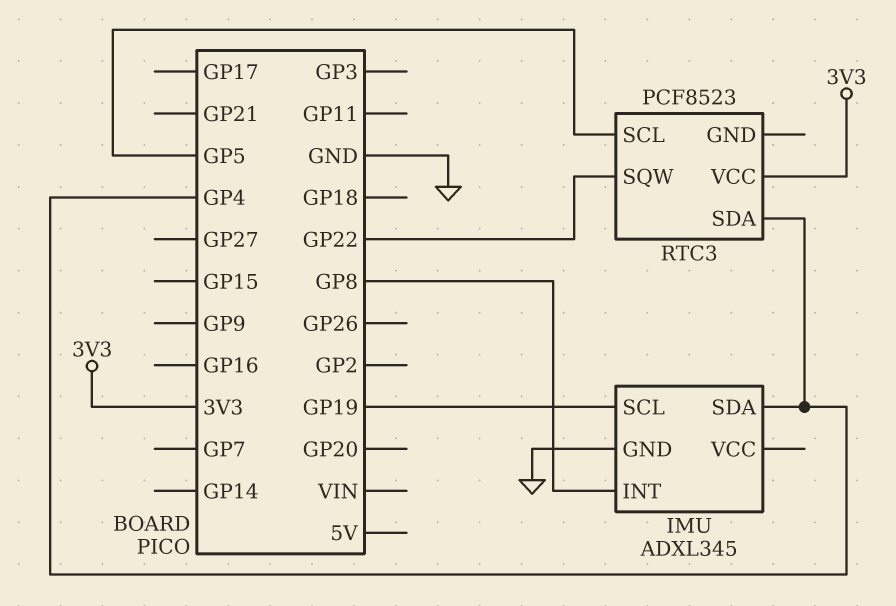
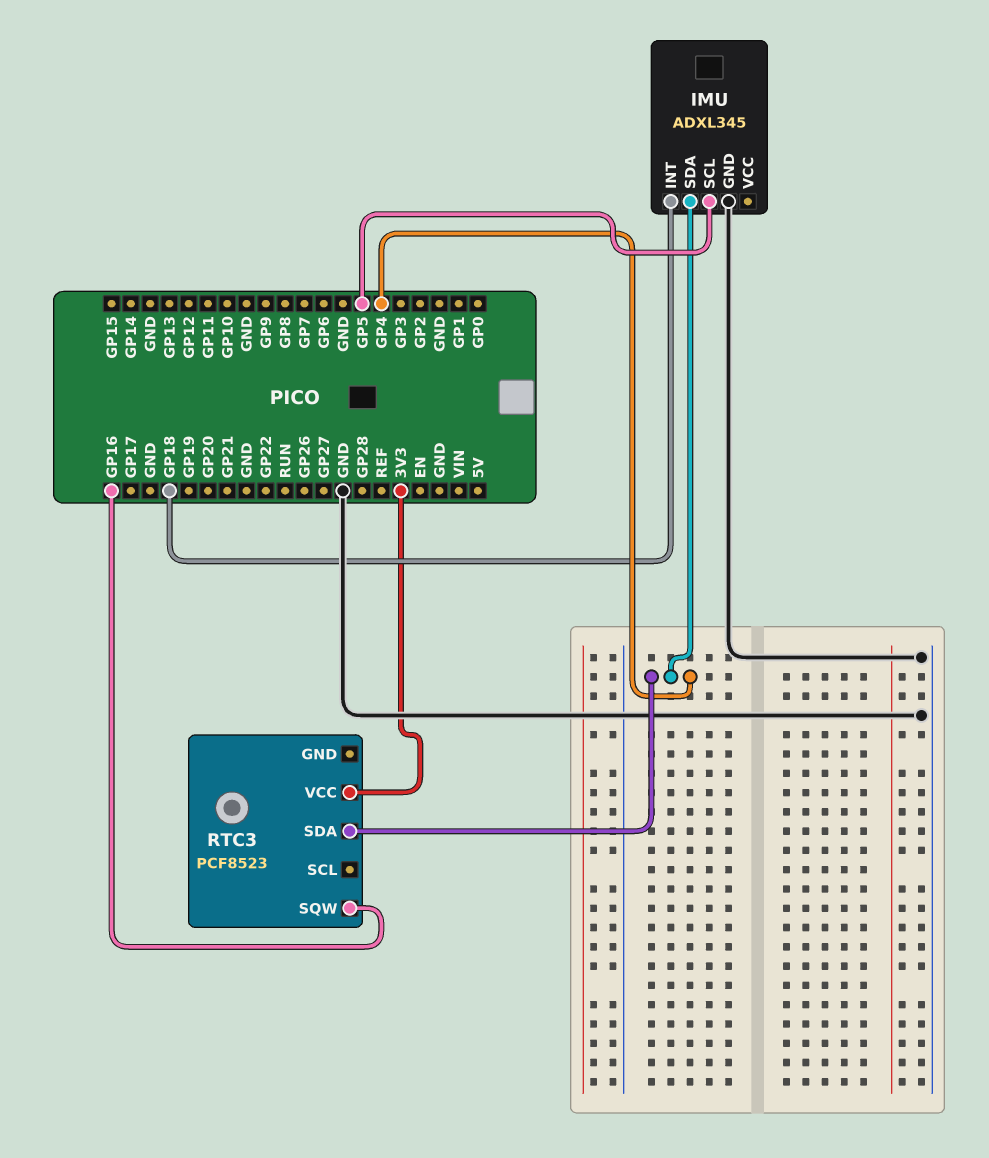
IMU pin INT: GP8 -> GP18
IMU pin SCL: GP19 -> GP5
RTC3 pin SCL: GP5 -> none
RTC3 pin SQW: GP22 -> GP16

